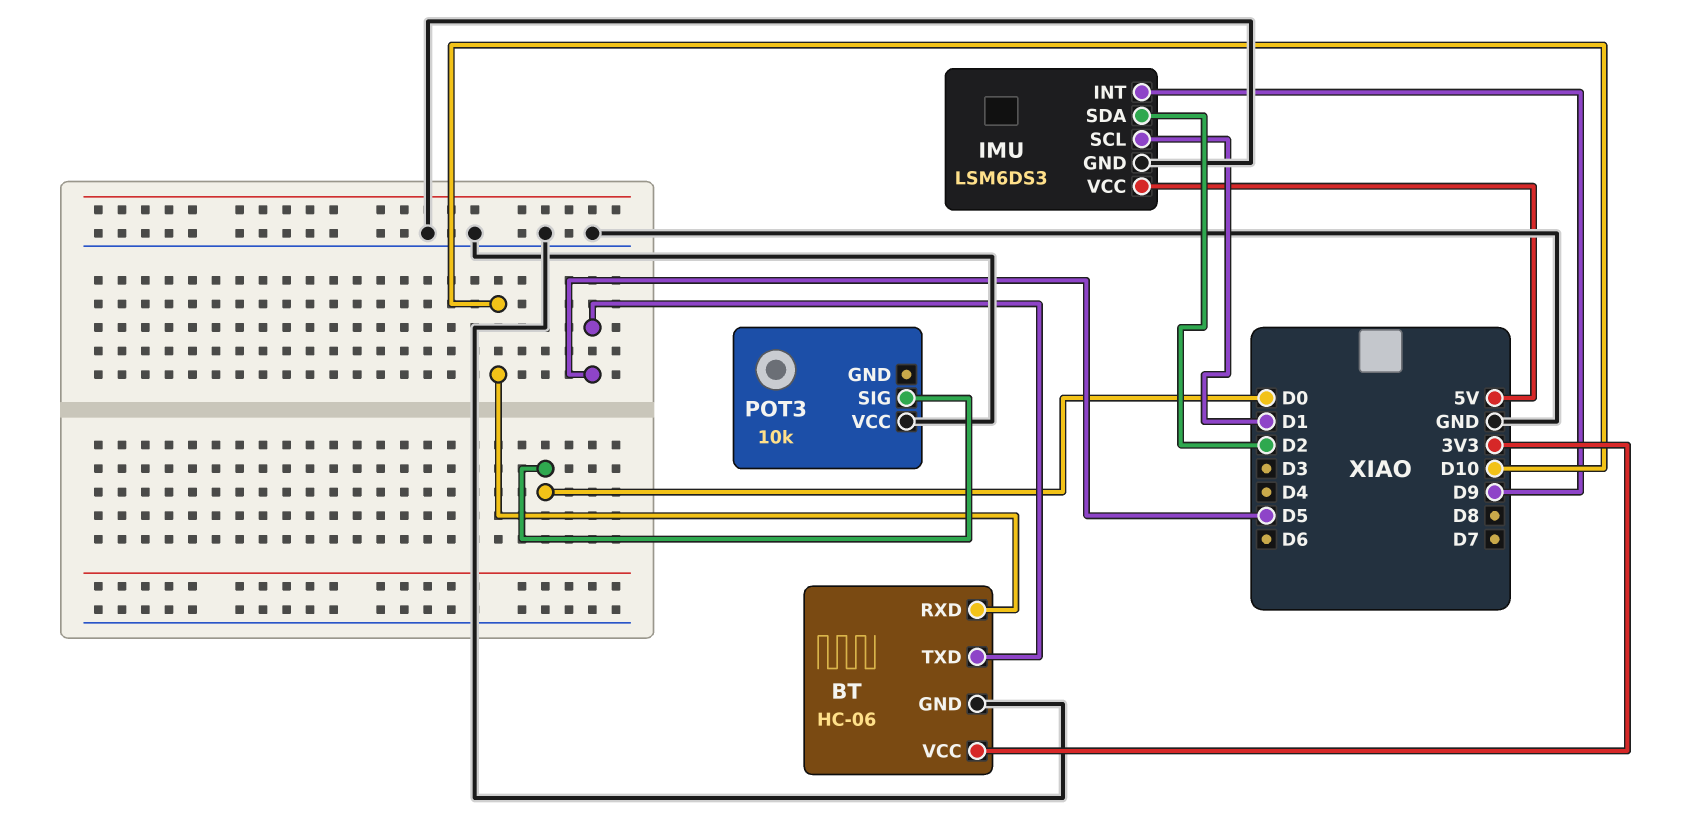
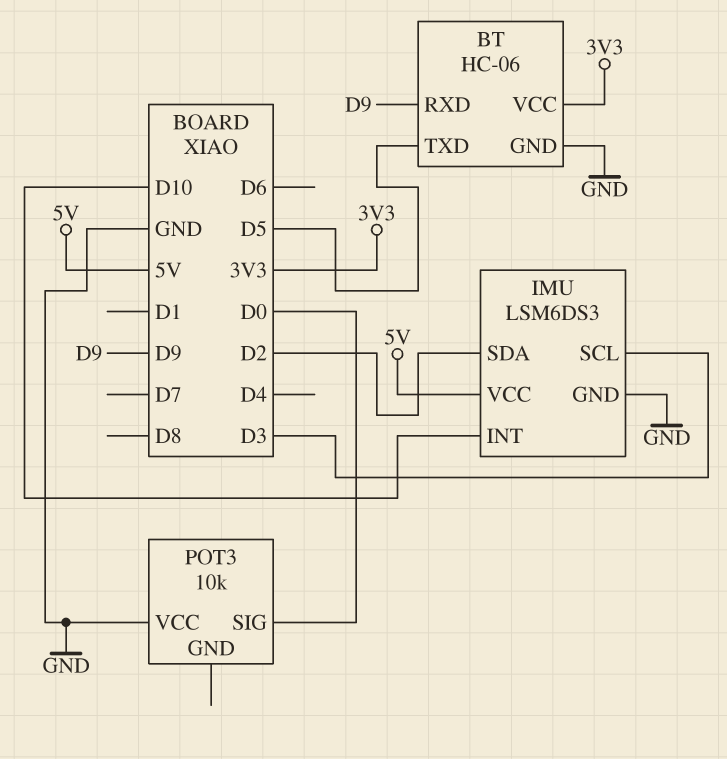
BT pin RXD: D10 -> D9
IMU pin INT: D9 -> D10
IMU pin SCL: D1 -> D3

